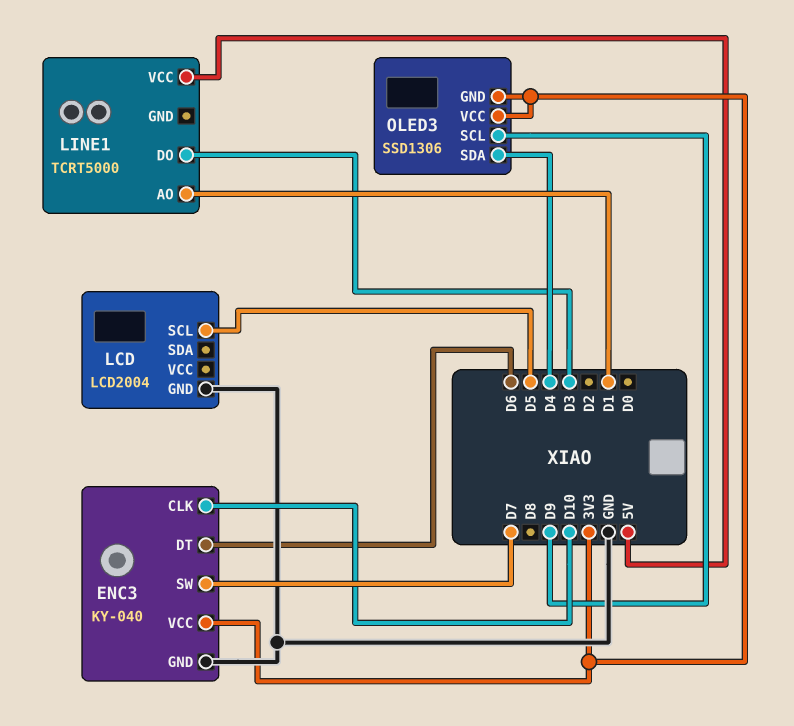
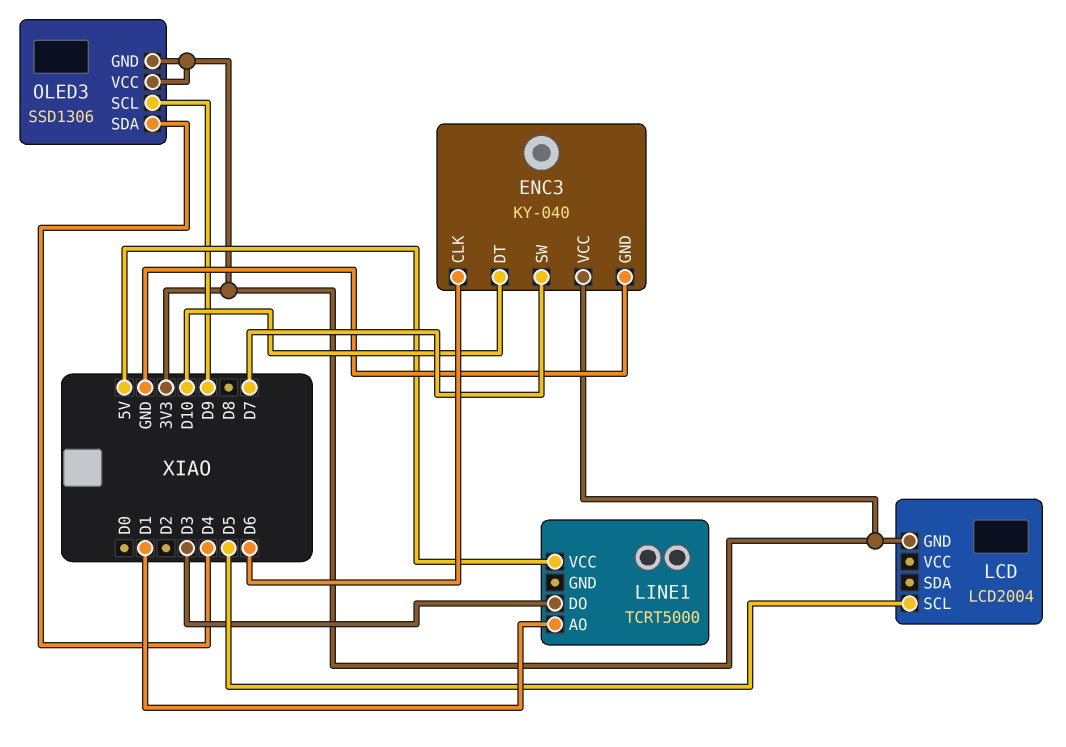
ENC3 pin CLK: D10 -> D6
ENC3 pin DT: D6 -> D10
LCD pin GND: GND -> 3V3

